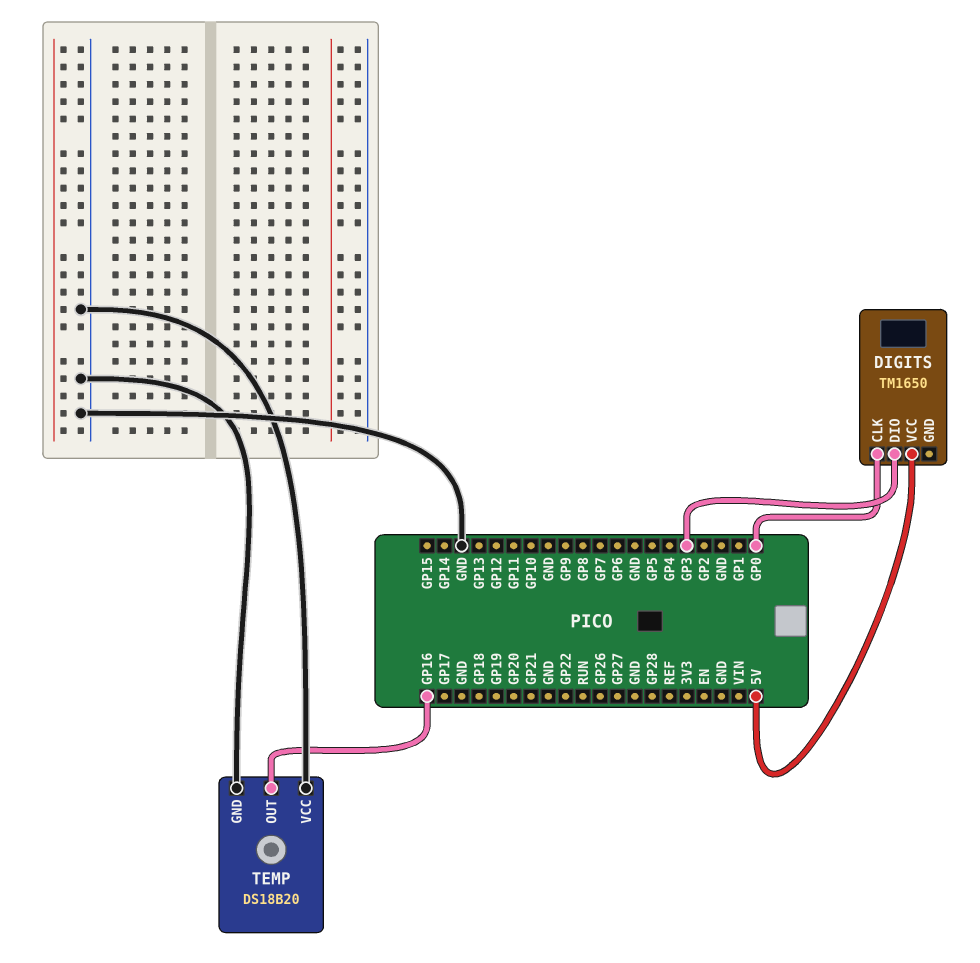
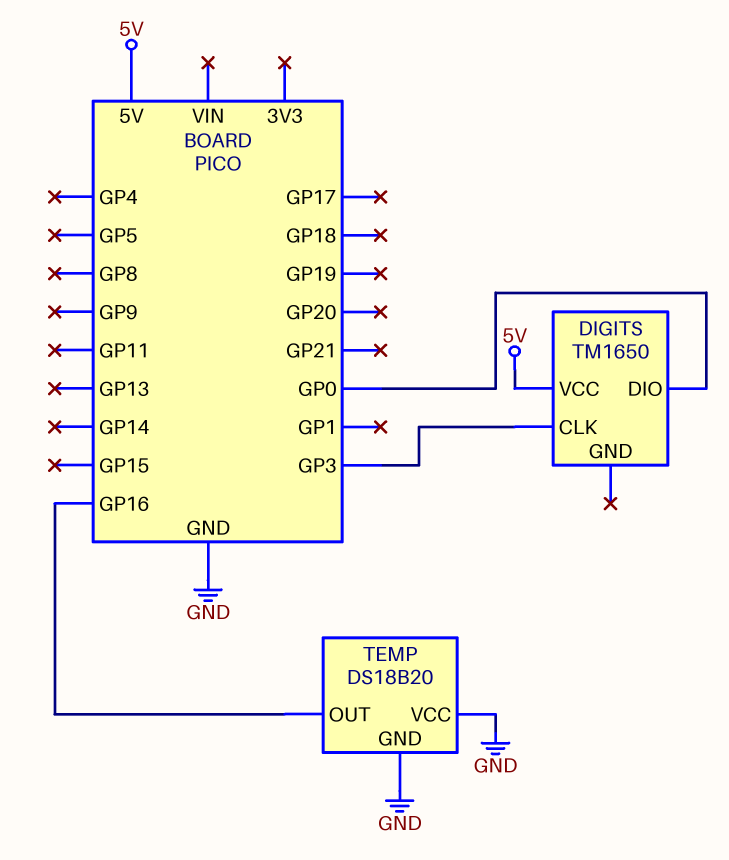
DIGITS pin CLK: GP0 -> GP3
DIGITS pin DIO: GP3 -> GP0

